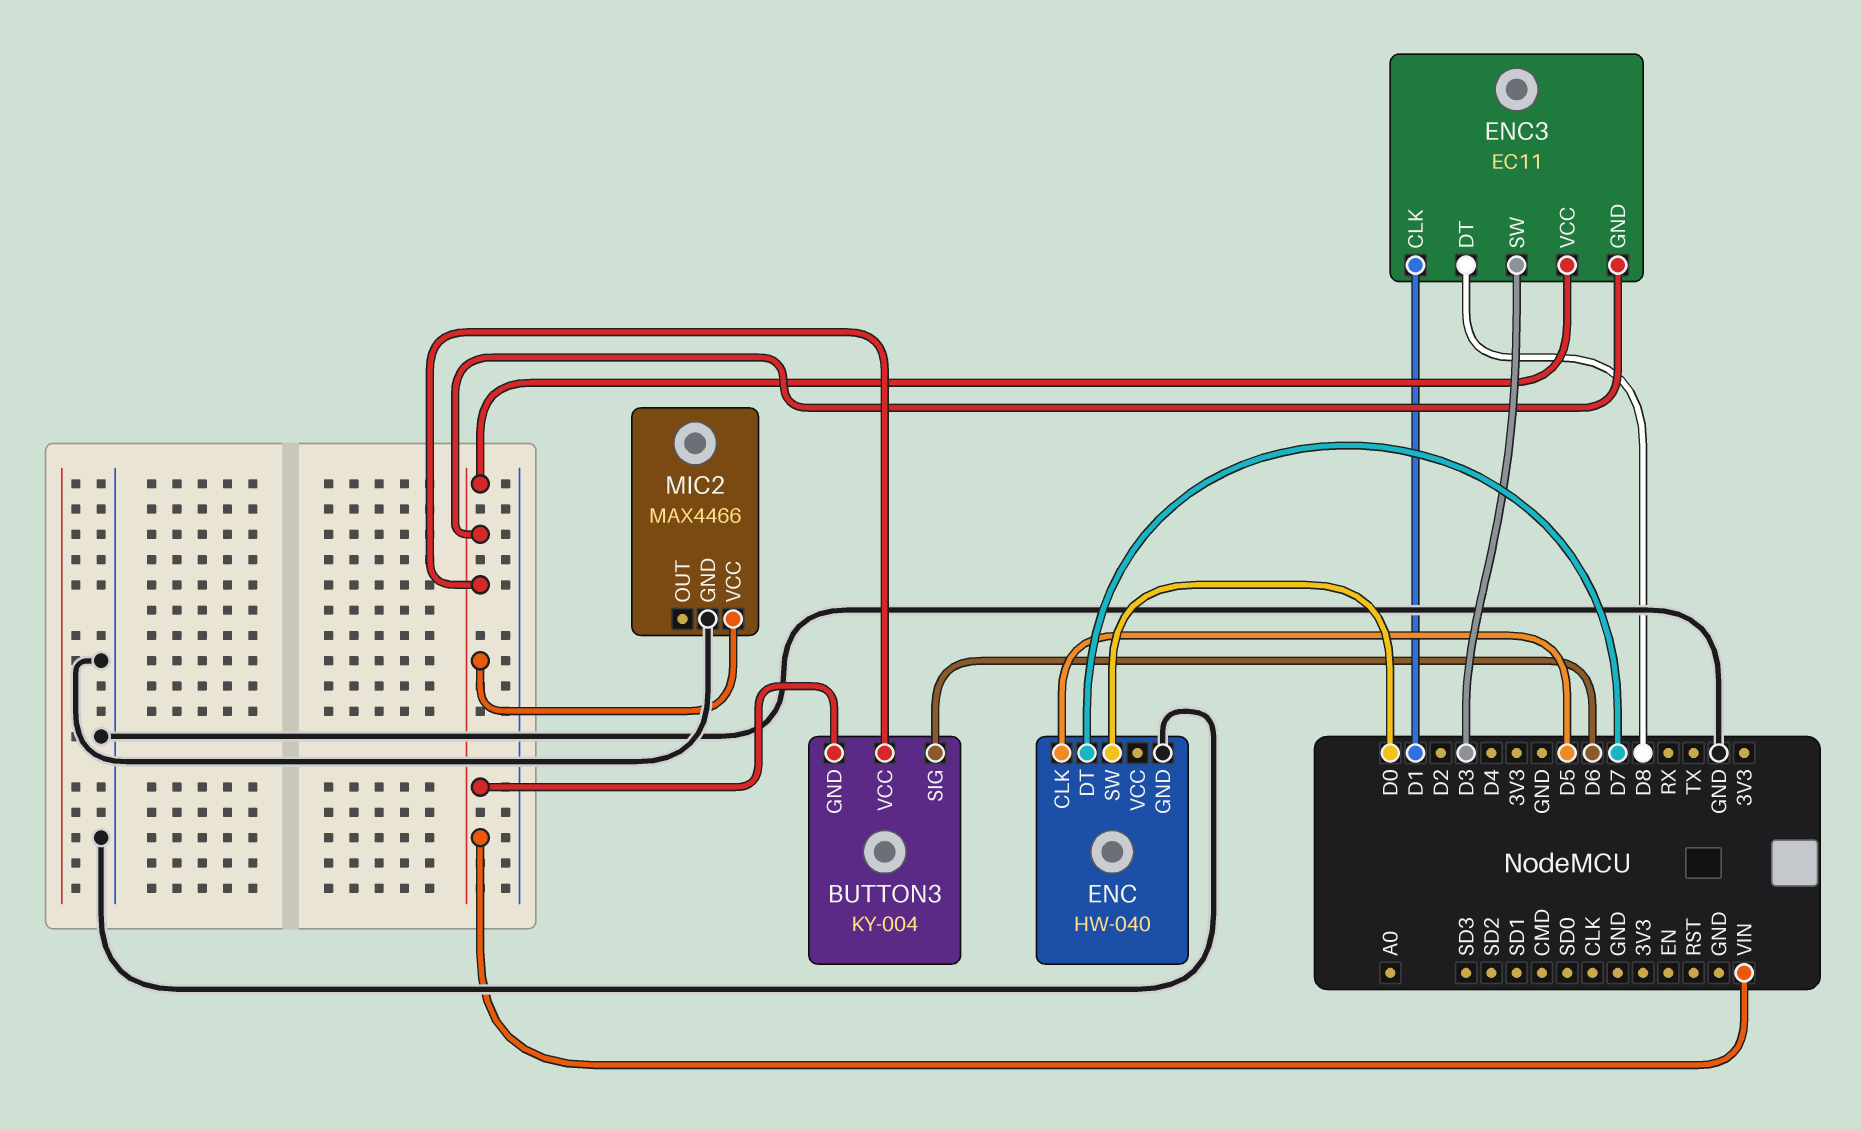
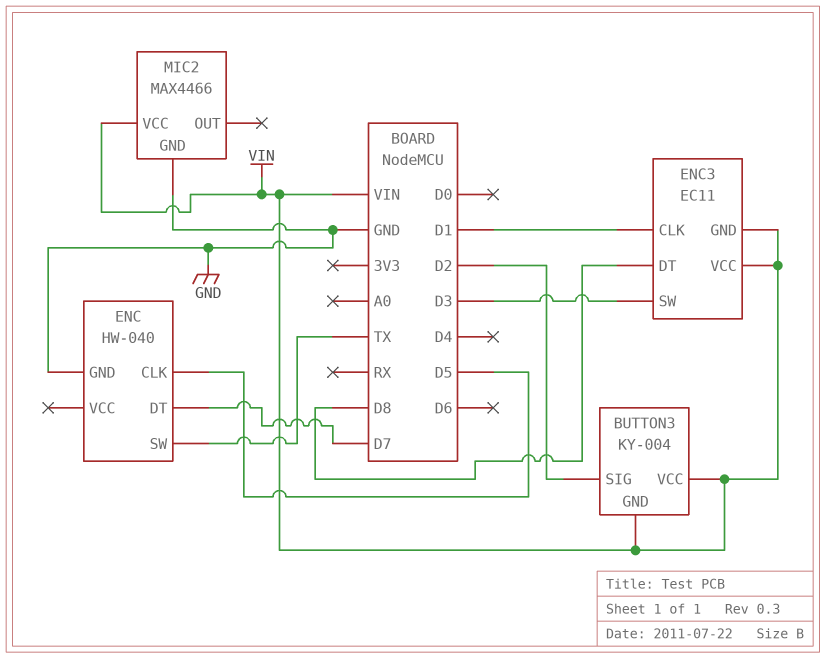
BUTTON3 pin SIG: D6 -> D2
ENC pin SW: D0 -> TX

